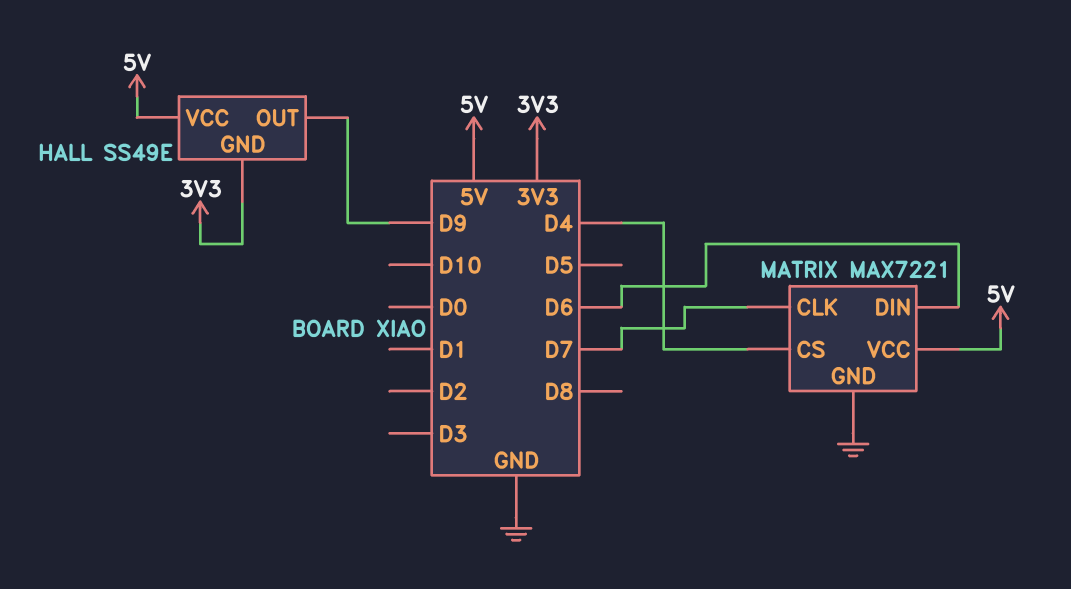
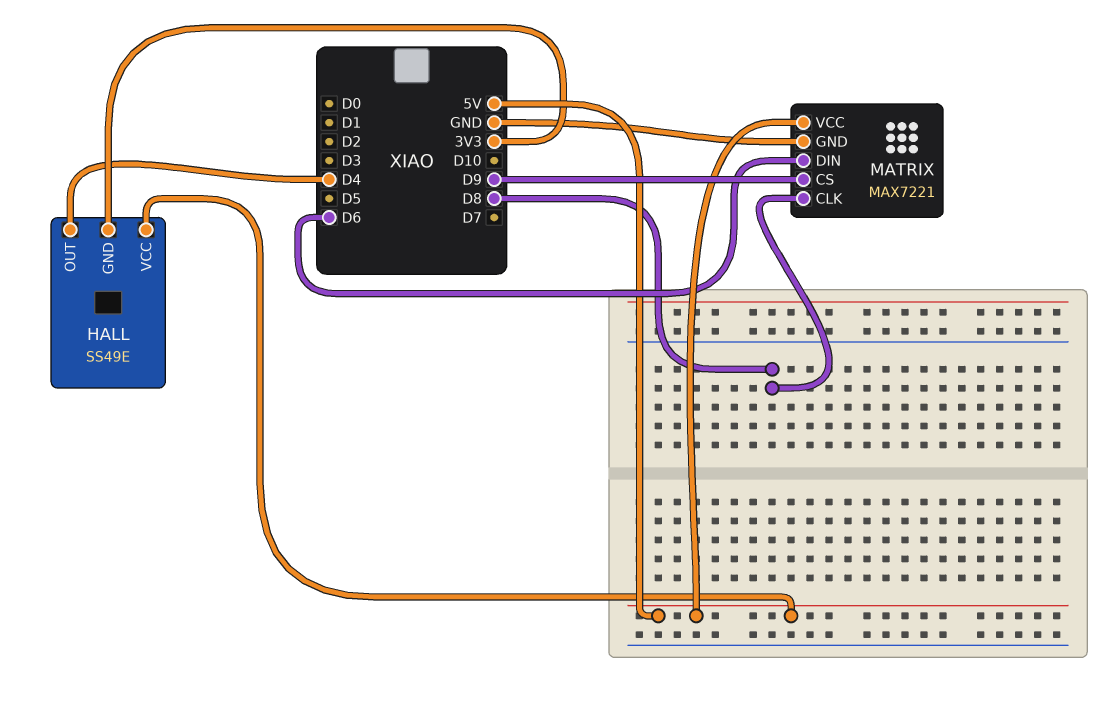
HALL pin OUT: D9 -> D4
MATRIX pin CLK: D7 -> D8
MATRIX pin CS: D4 -> D9

